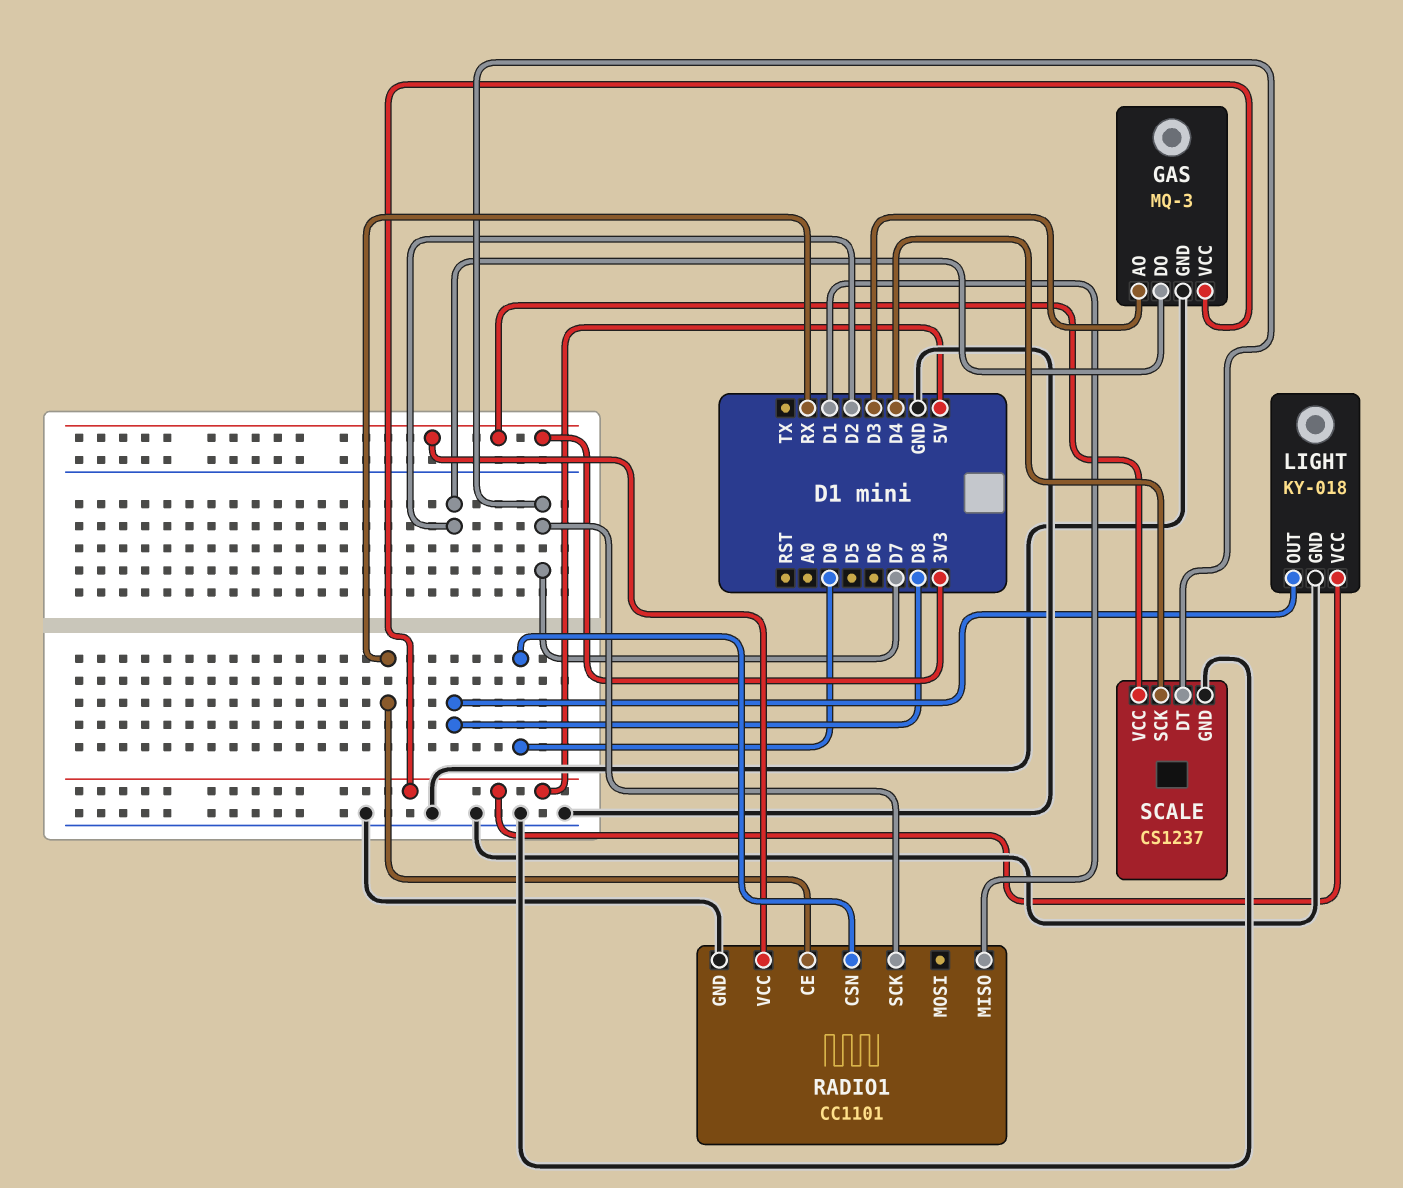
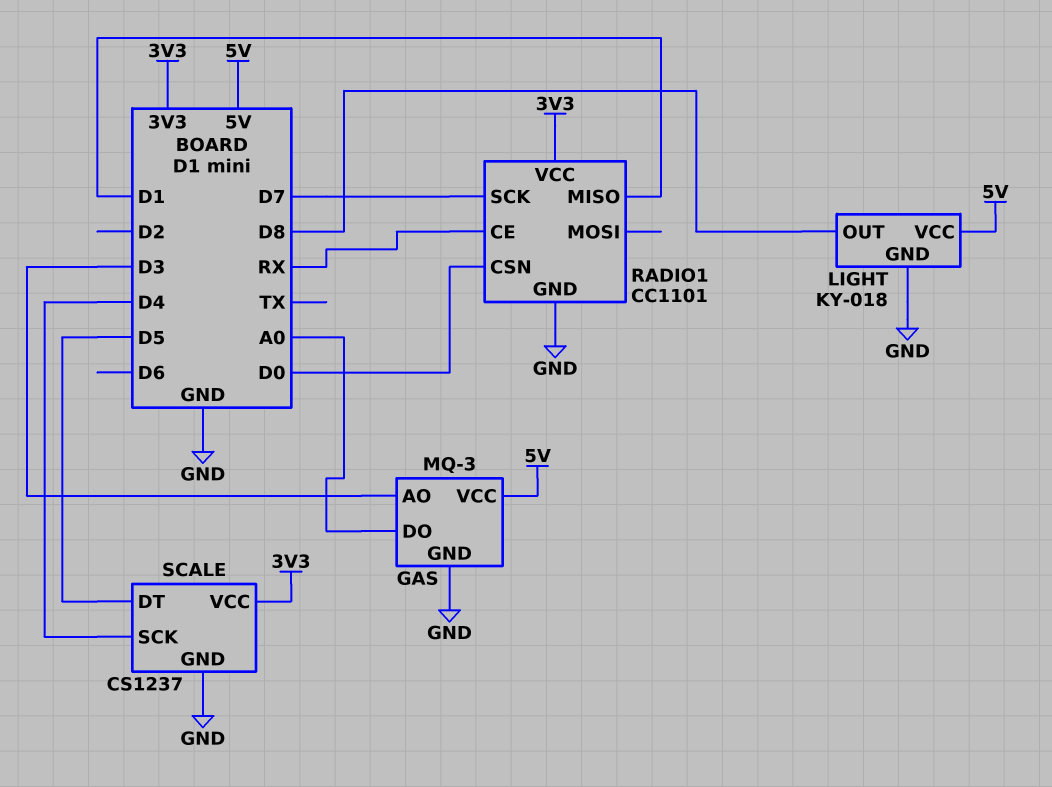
GAS pin DO: D2 -> A0
SCALE pin DT: D7 -> D5

